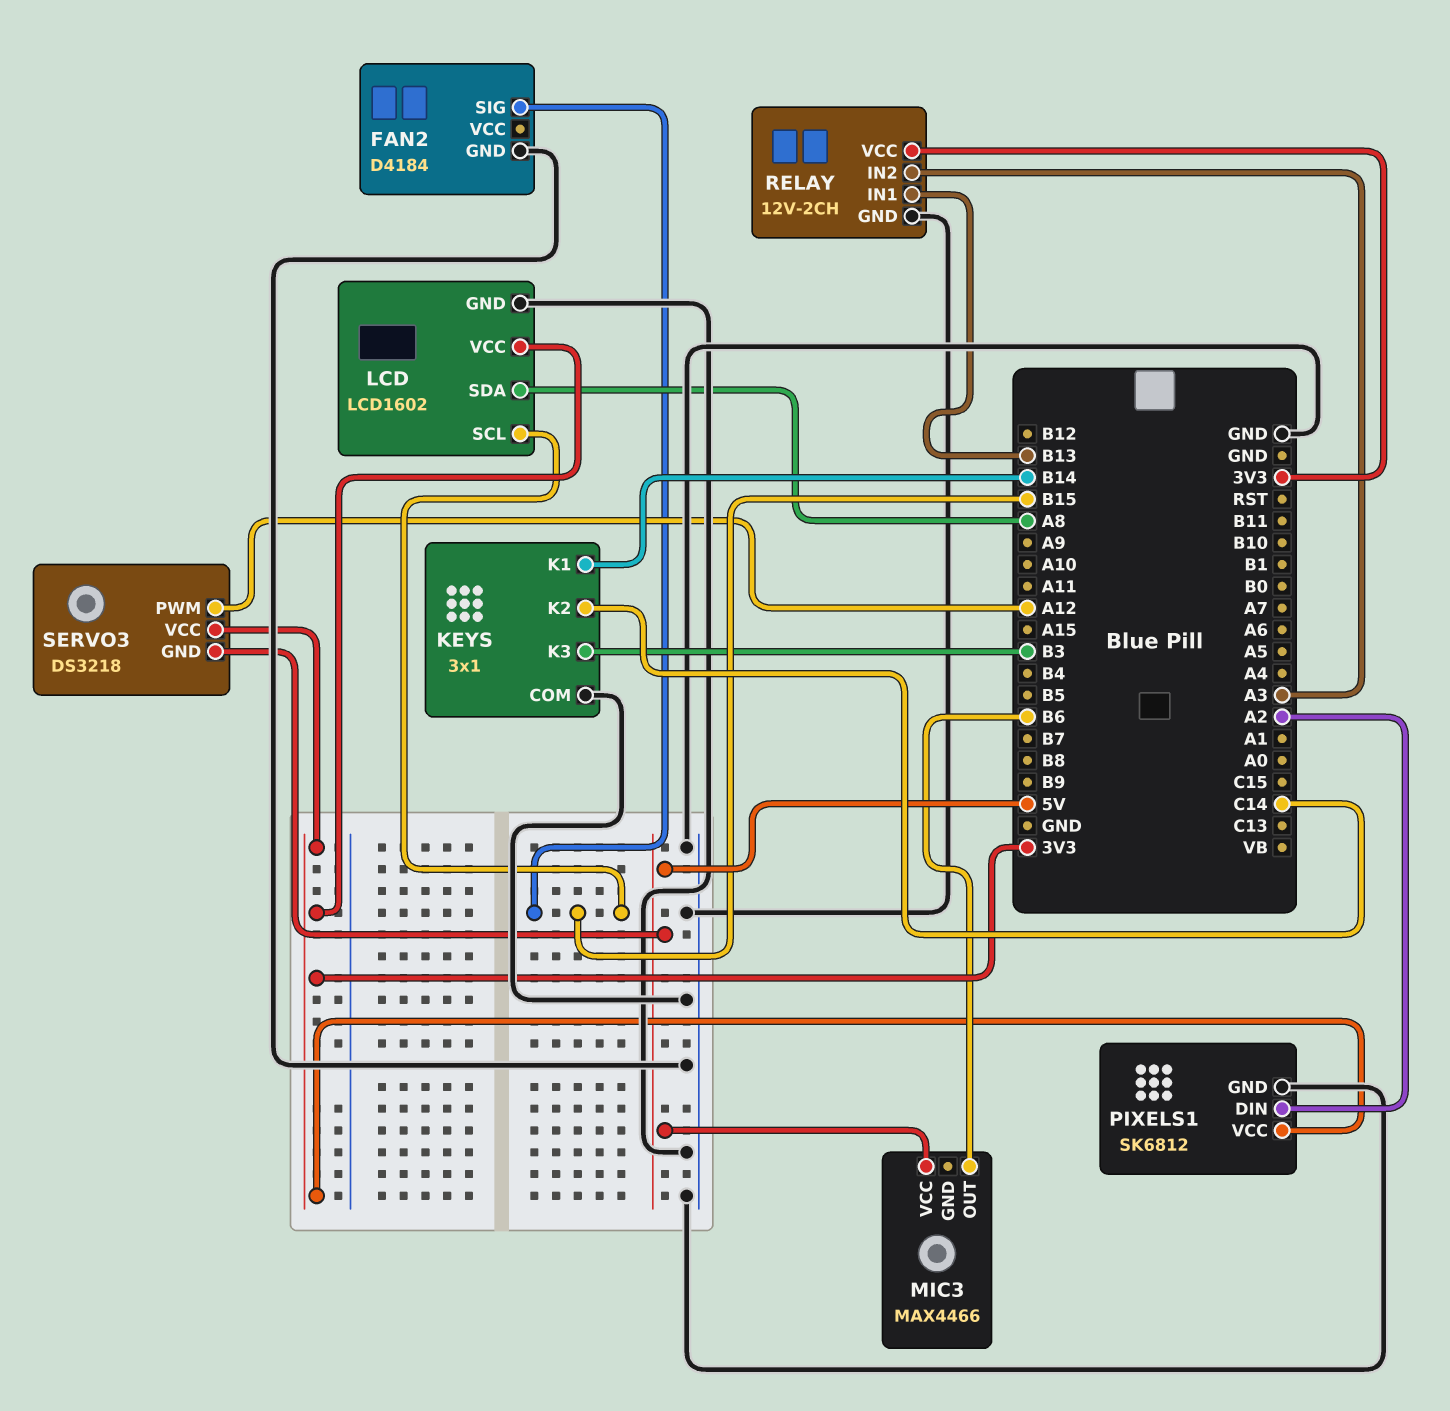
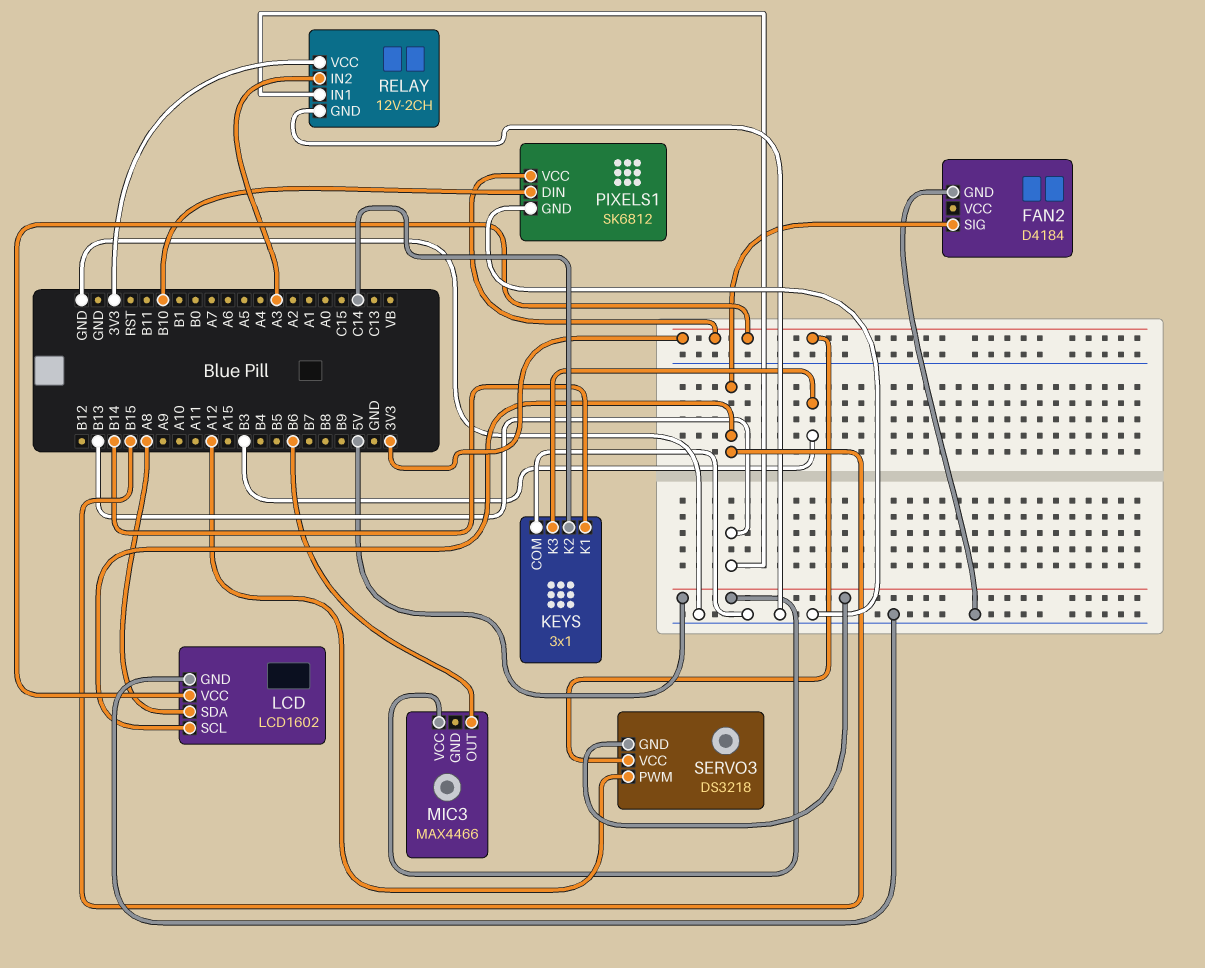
PIXELS1 pin DIN: A2 -> B10

